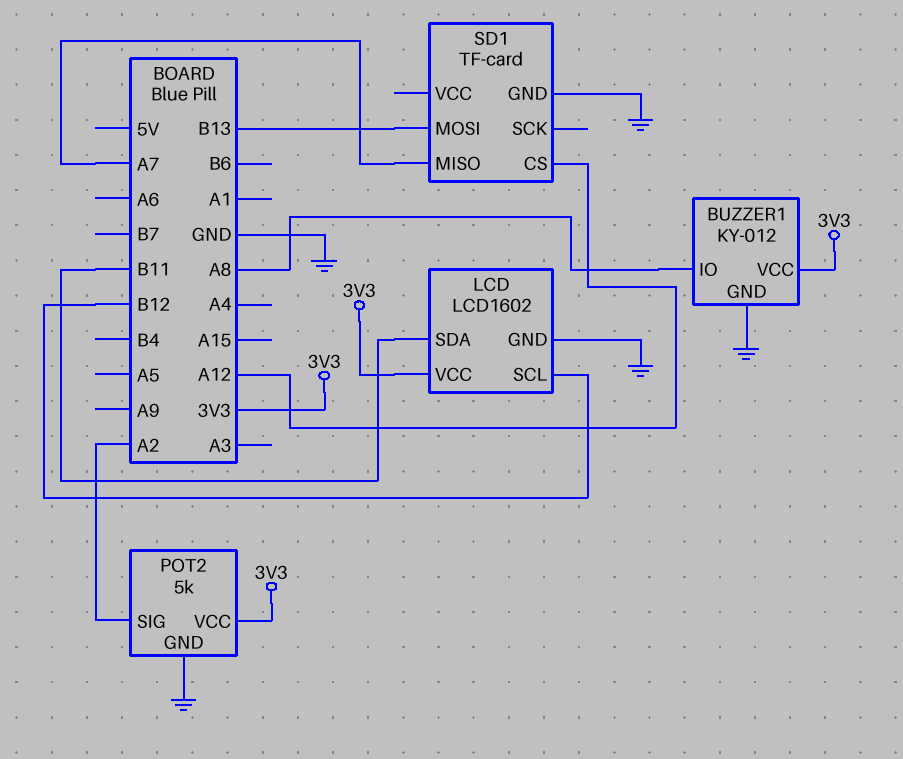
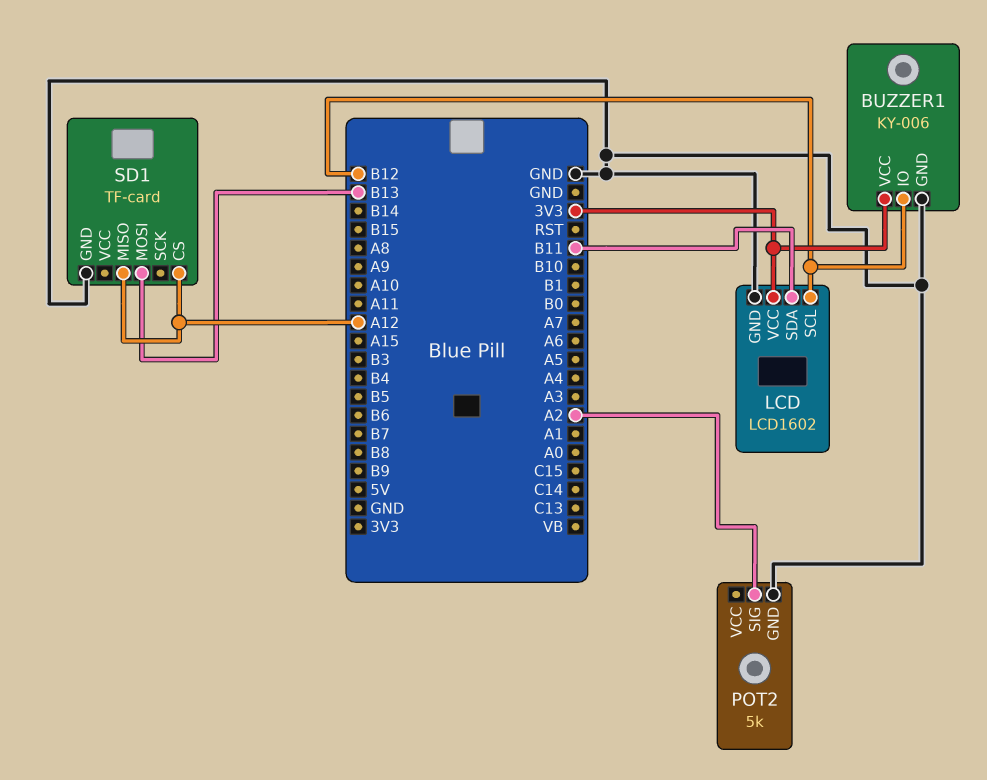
BUZZER1: KY-012 -> KY-006
BUZZER1 pin IO: A8 -> B12
POT2 pin VCC: 3V3 -> none
SD1 pin MISO: A7 -> A12

